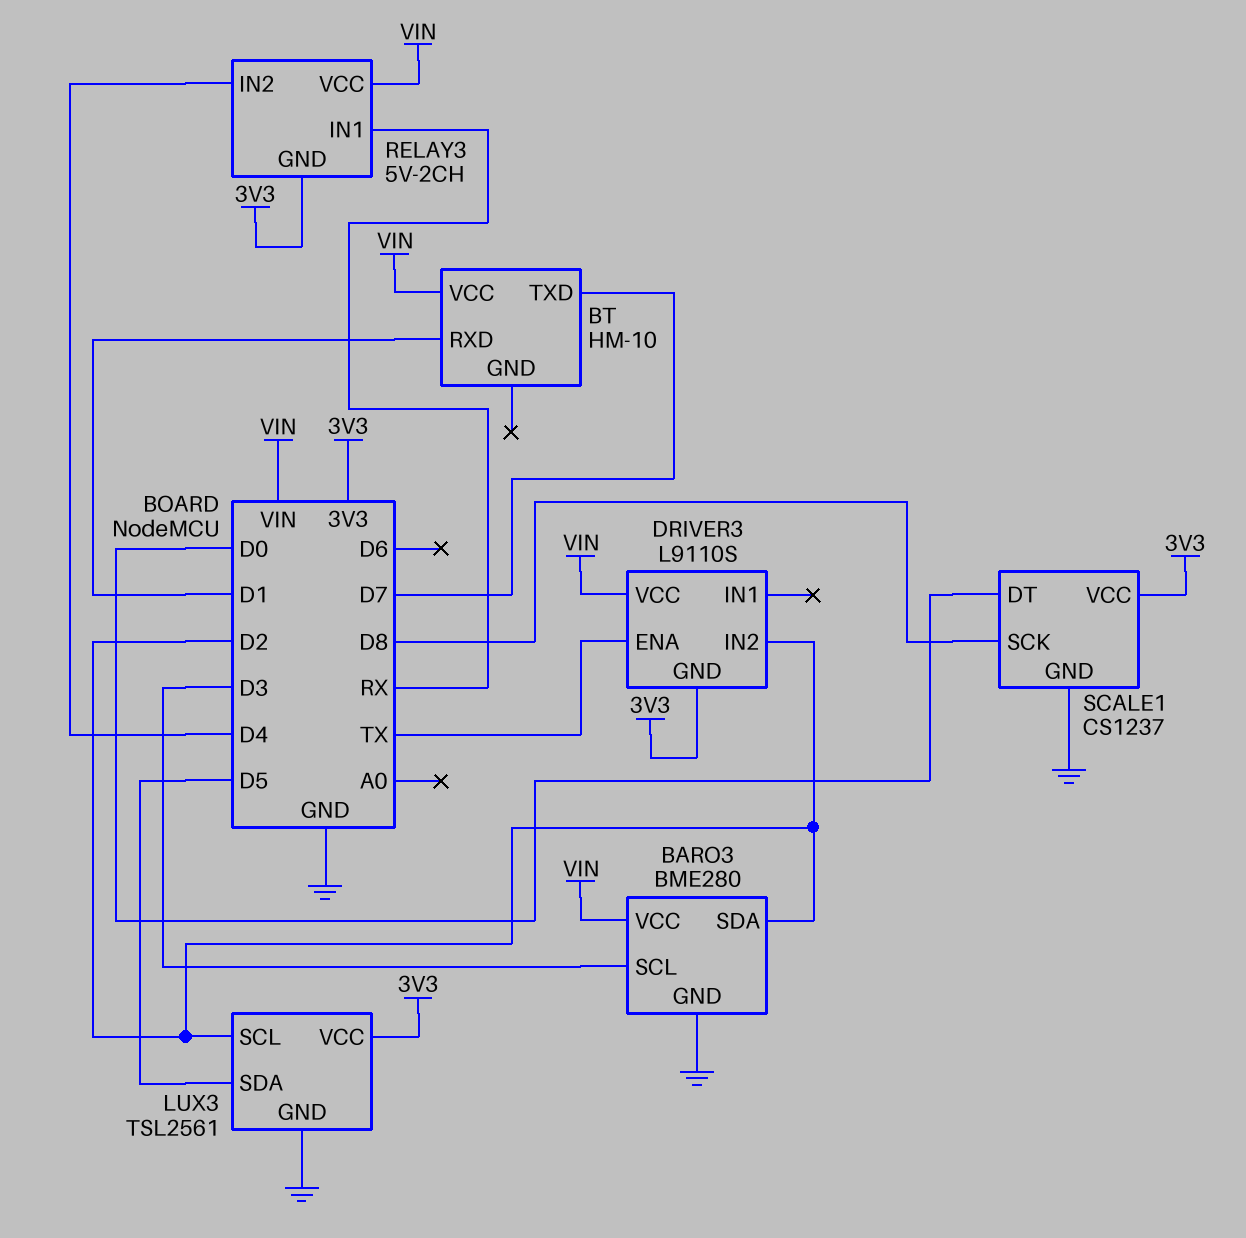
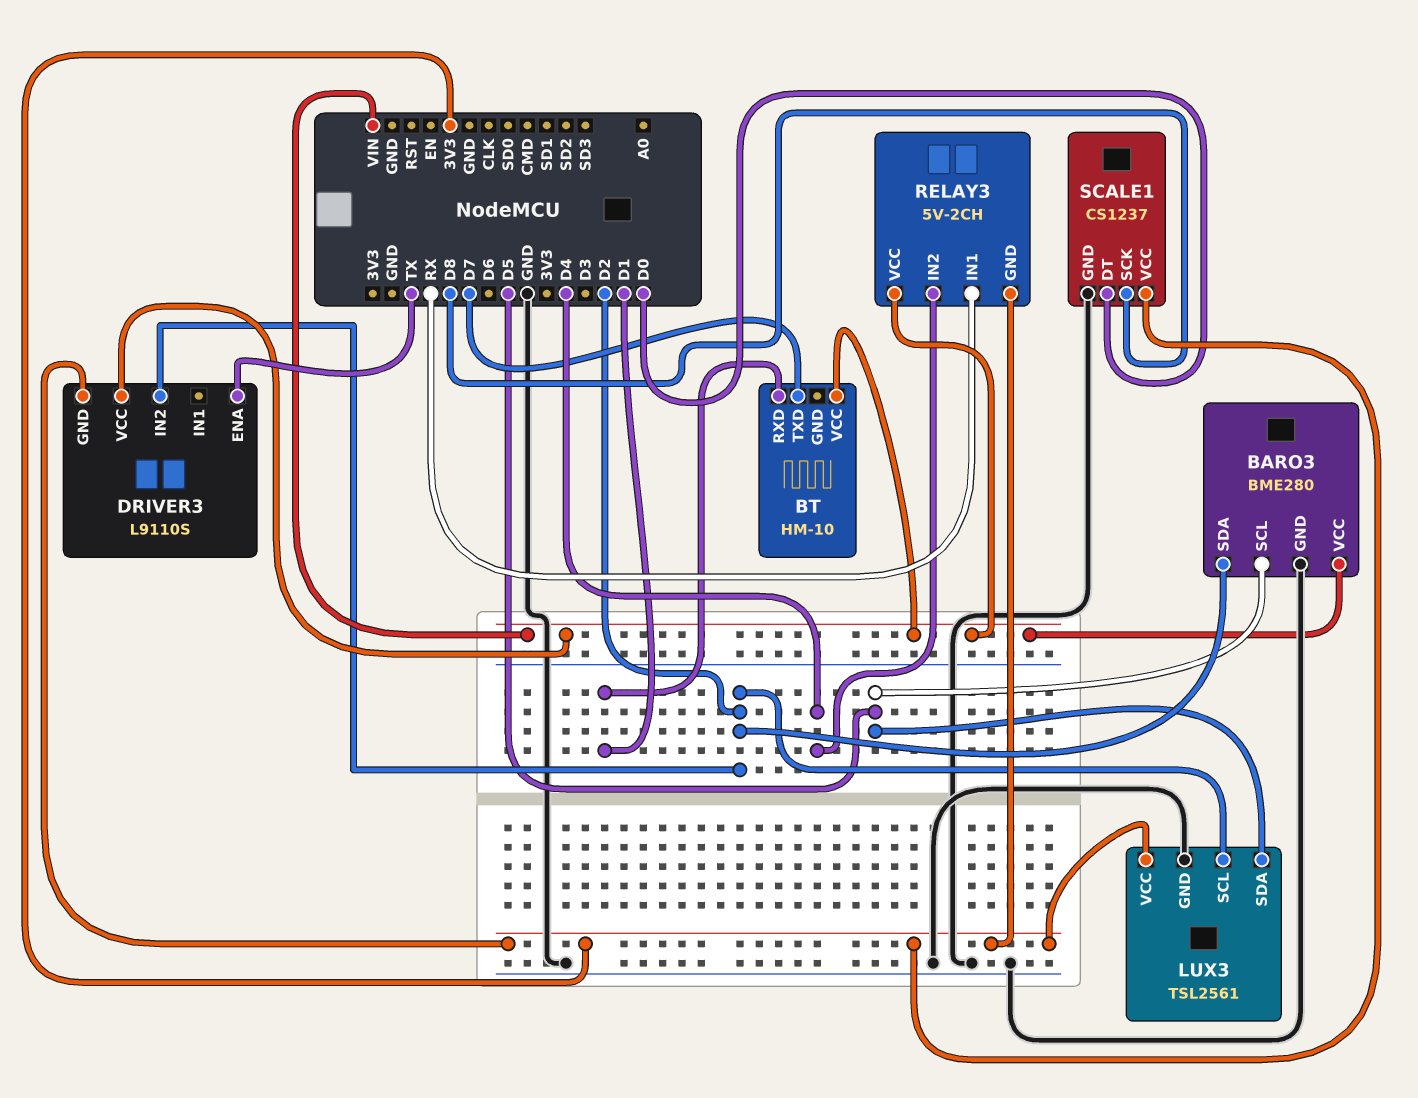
BARO3 pin SCL: D3 -> D5

